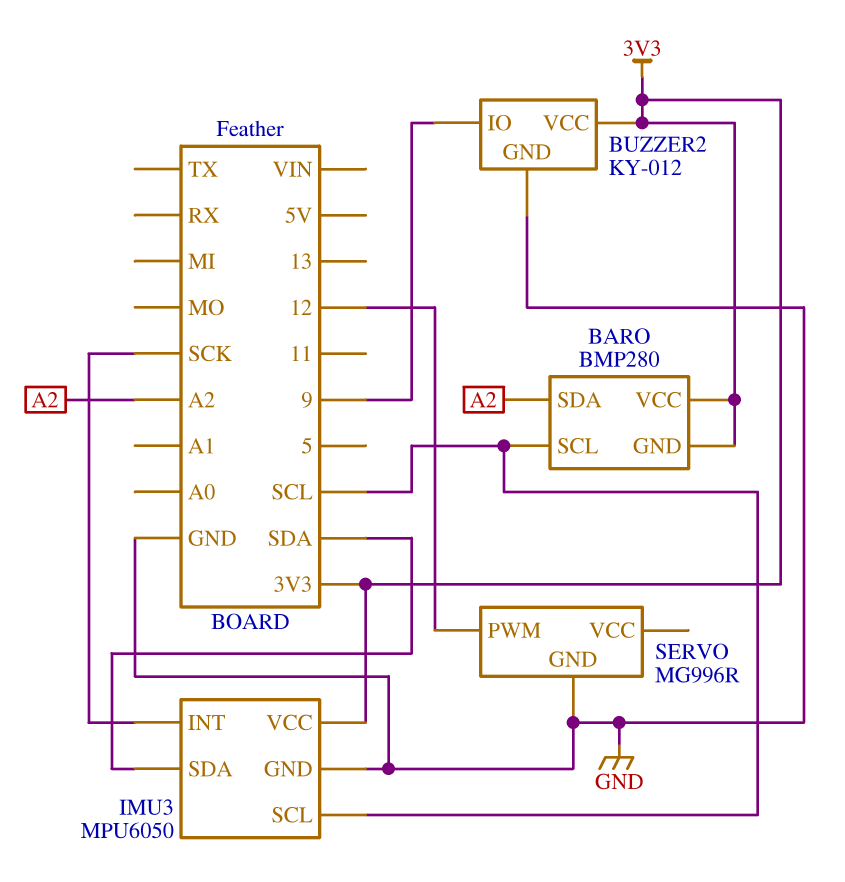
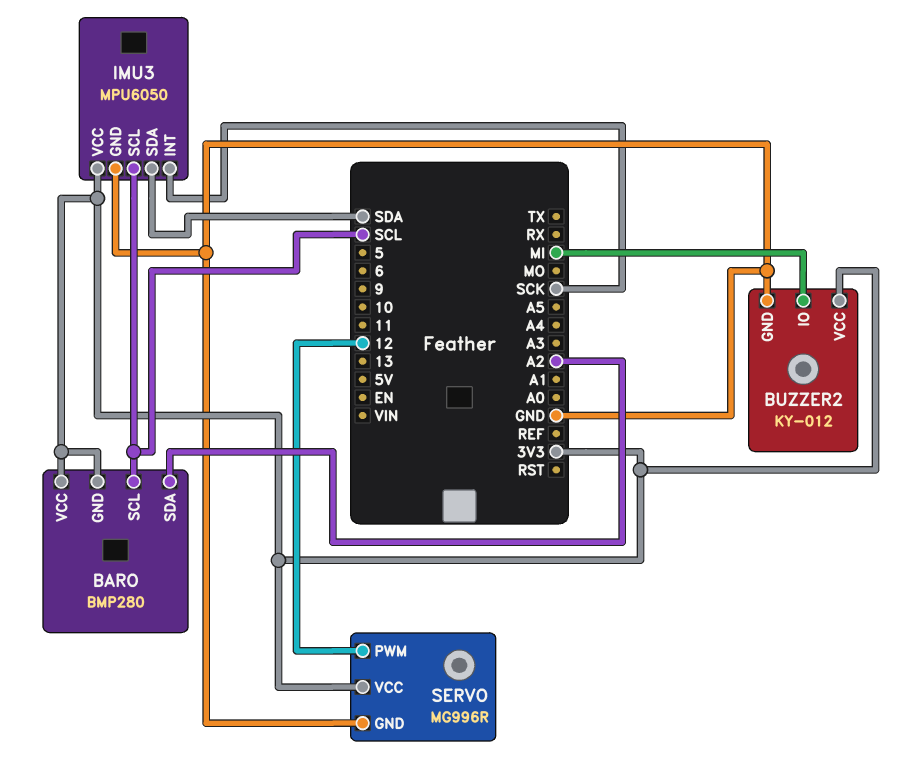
BUZZER2 pin IO: 9 -> MI
SERVO pin VCC: none -> 3V3

